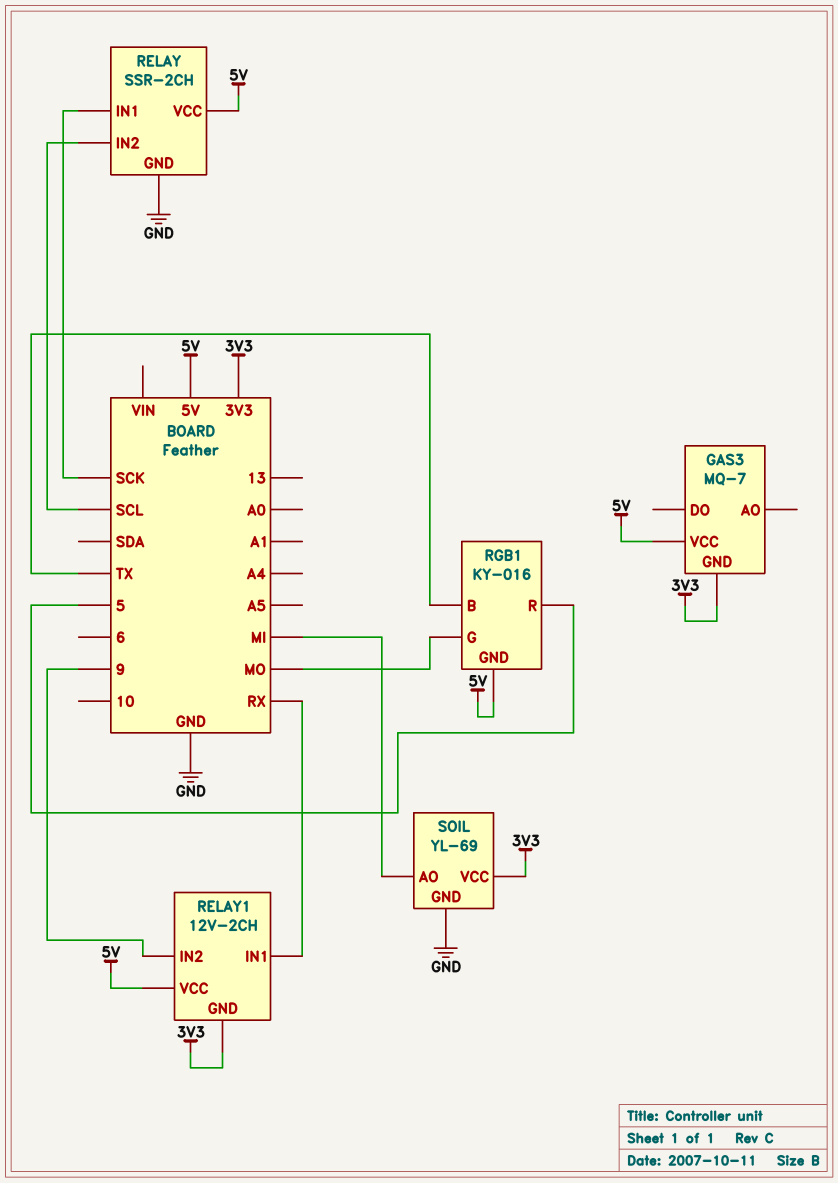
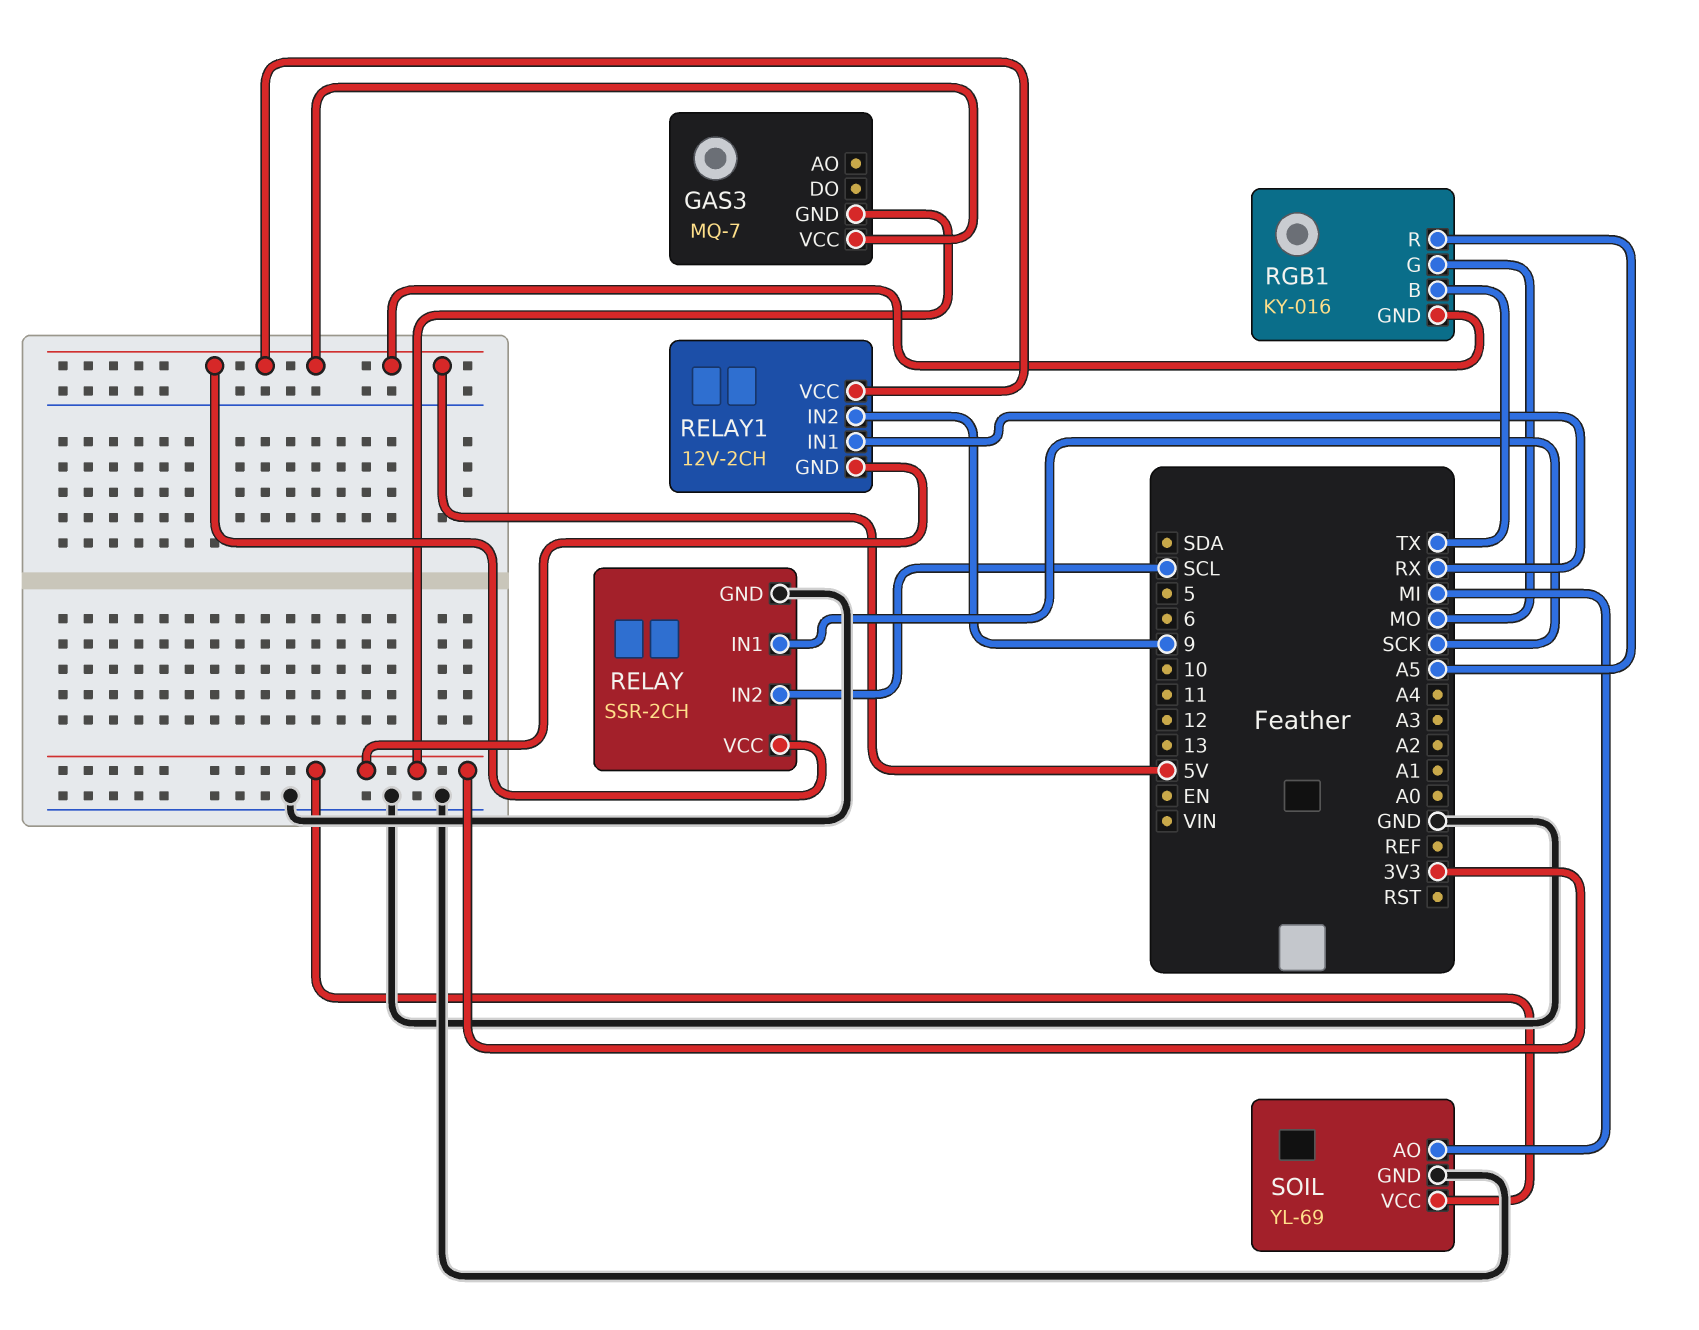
RGB1 pin R: 5 -> A5

